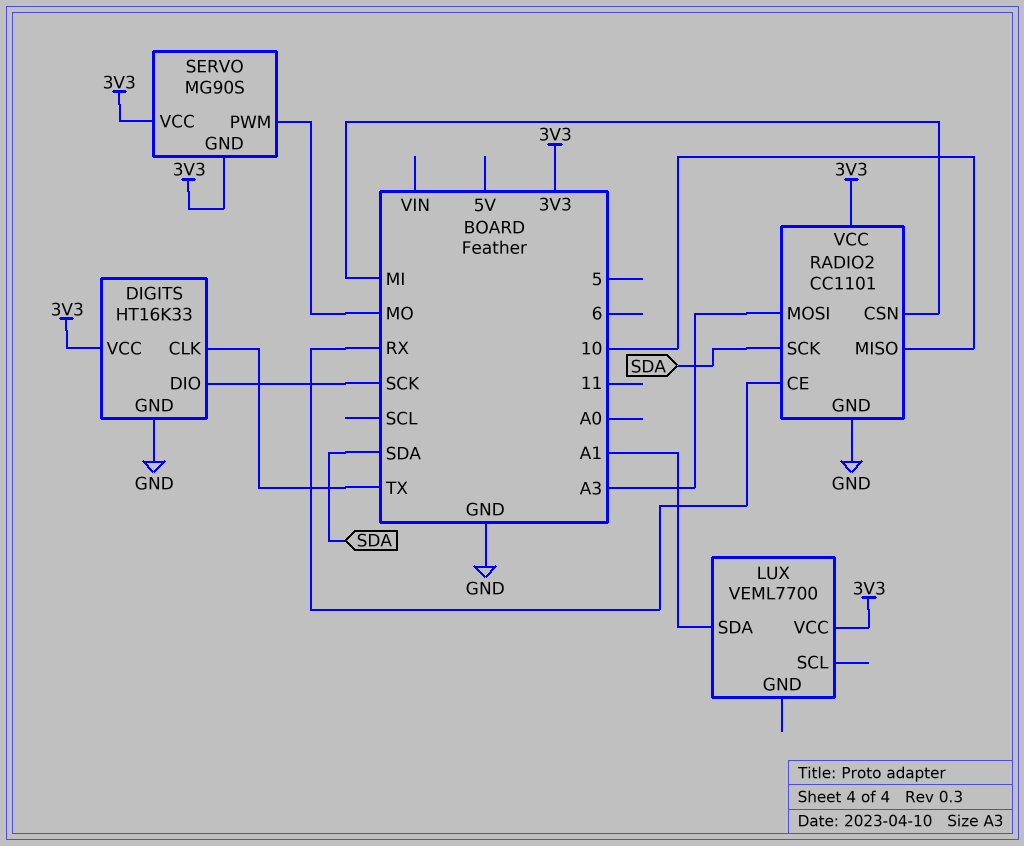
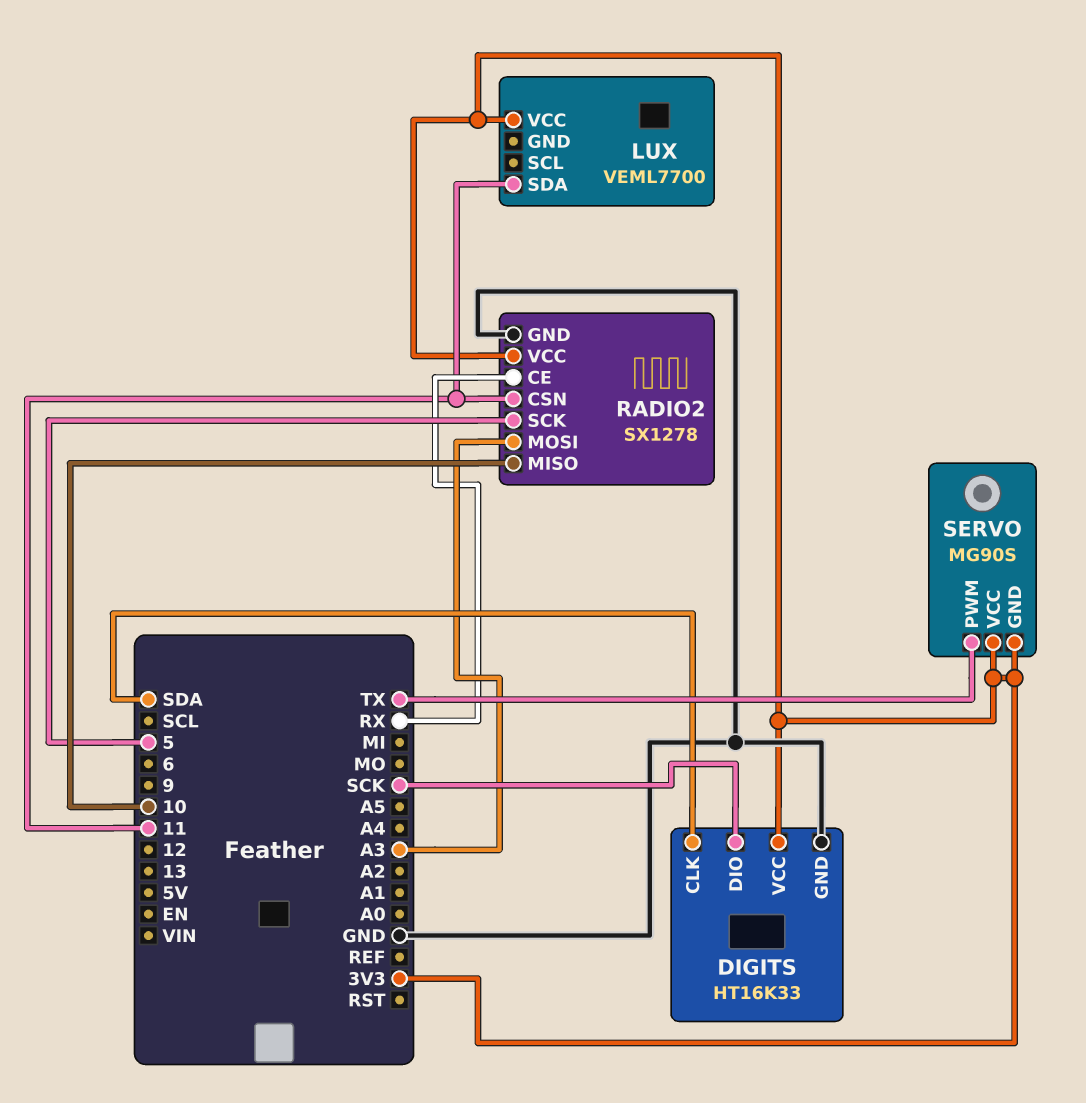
DIGITS pin CLK: TX -> SDA
LUX pin SDA: A1 -> 11
RADIO2: CC1101 -> SX1278
RADIO2 pin CSN: MI -> 11
RADIO2 pin SCK: SDA -> 5
SERVO pin PWM: MO -> TX

